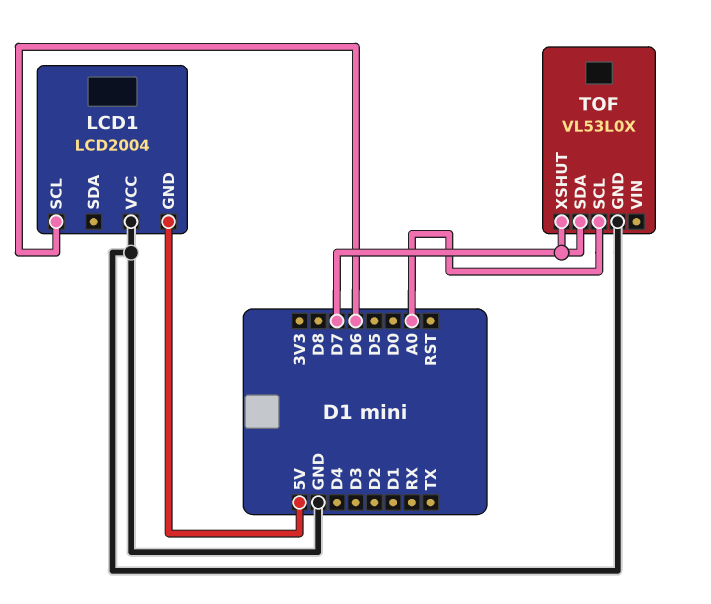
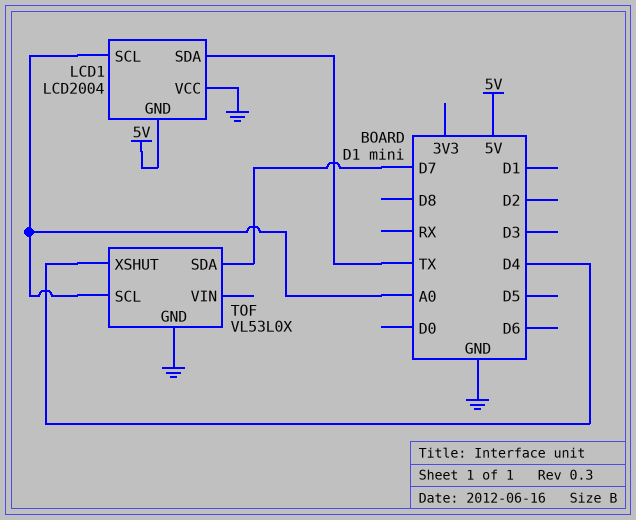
LCD1 pin SCL: D6 -> A0
LCD1 pin SDA: none -> TX
TOF pin XSHUT: D7 -> D4

